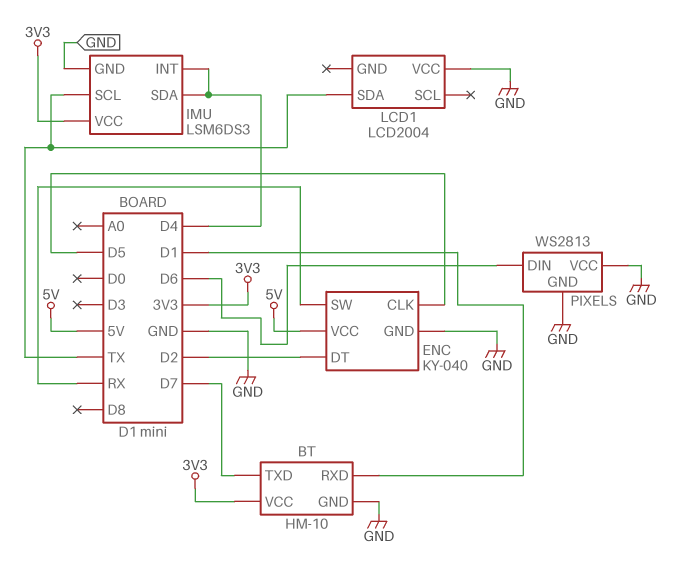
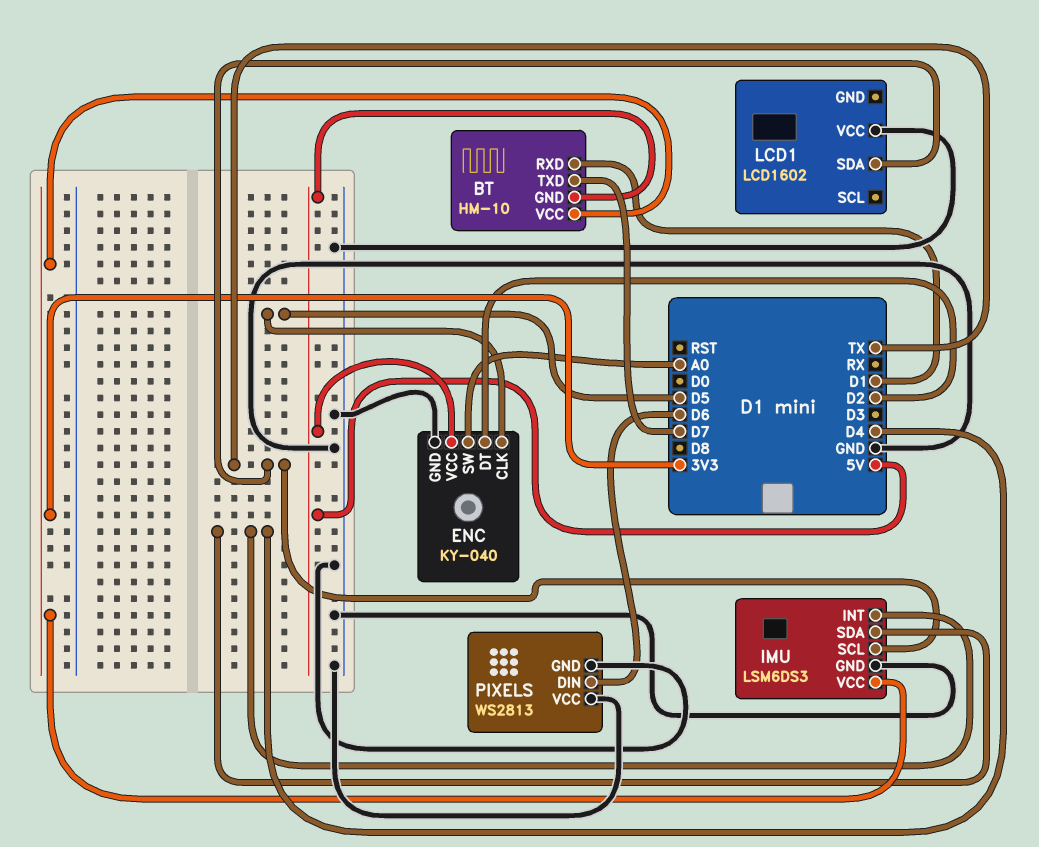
BT pin GND: GND -> 5V
ENC pin SW: RX -> A0
LCD1: LCD2004 -> LCD1602

